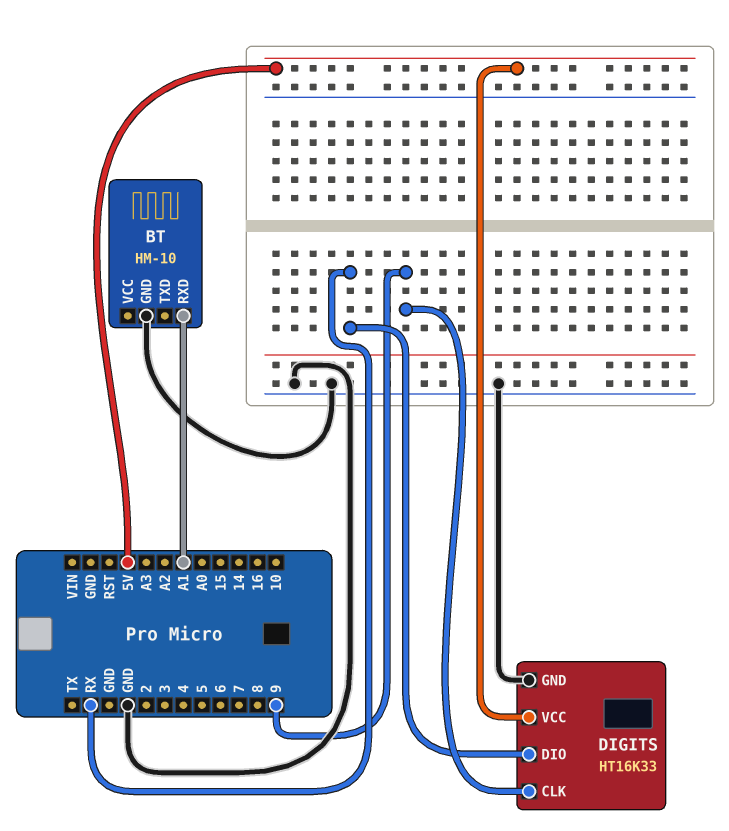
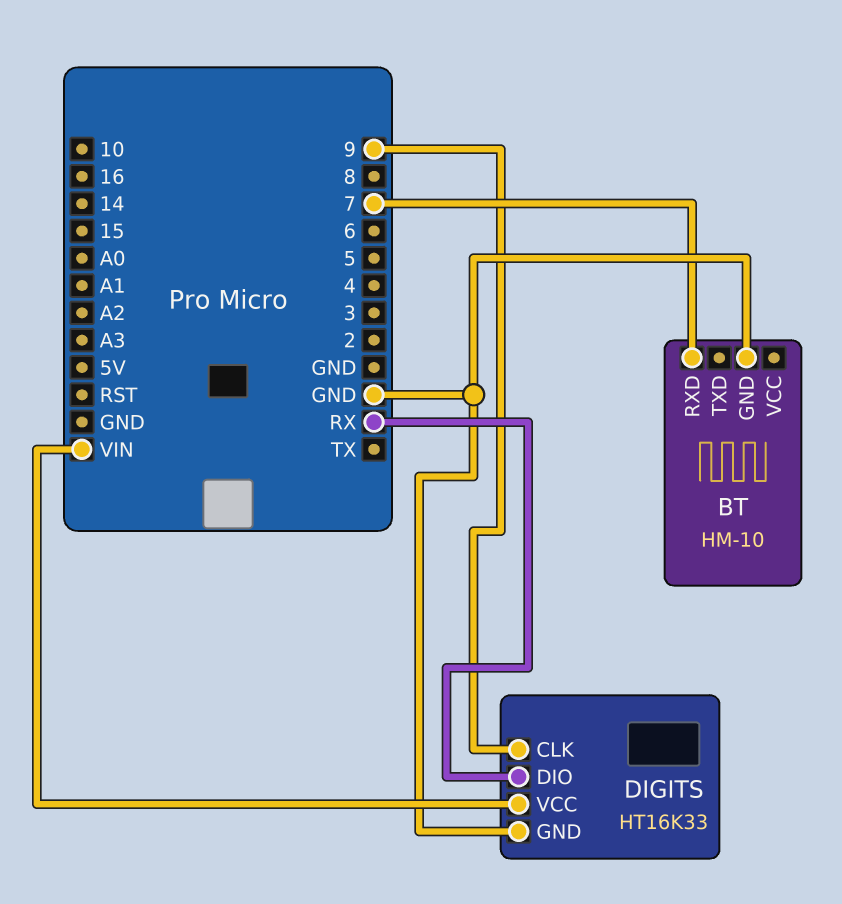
BT pin RXD: A1 -> 7
DIGITS pin VCC: 5V -> VIN

